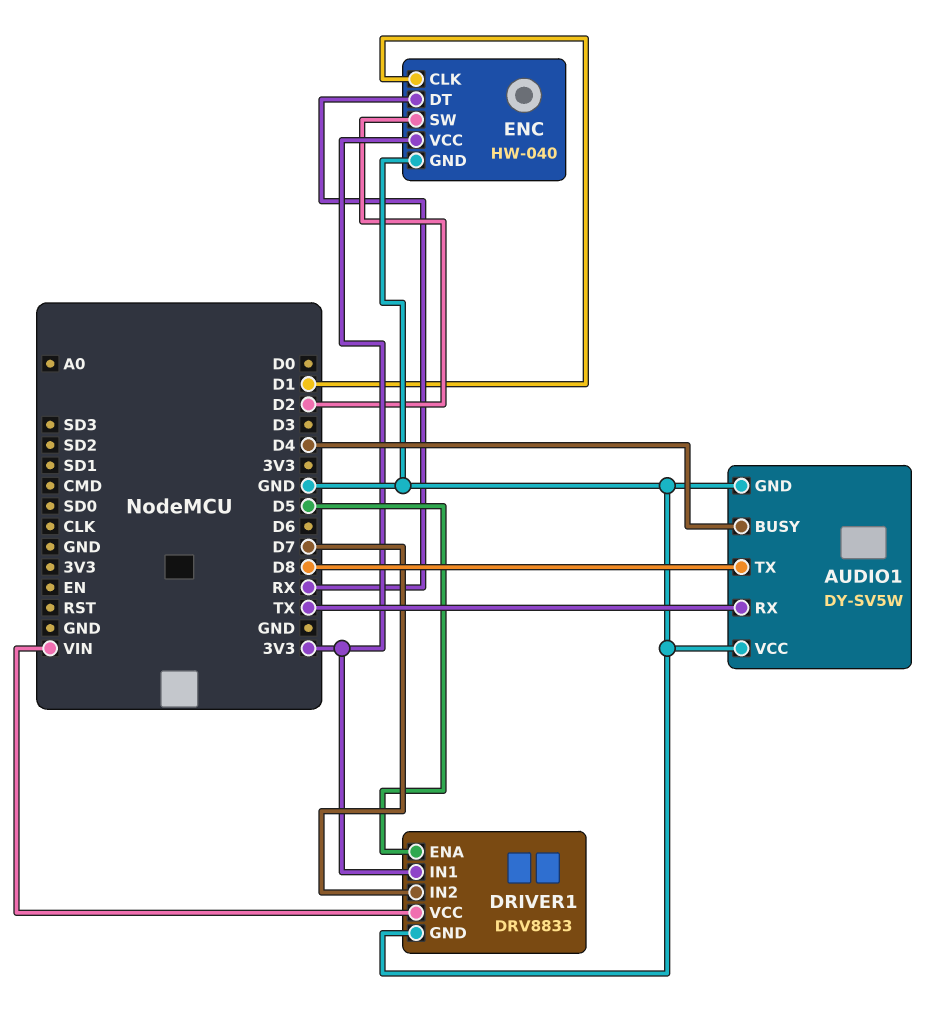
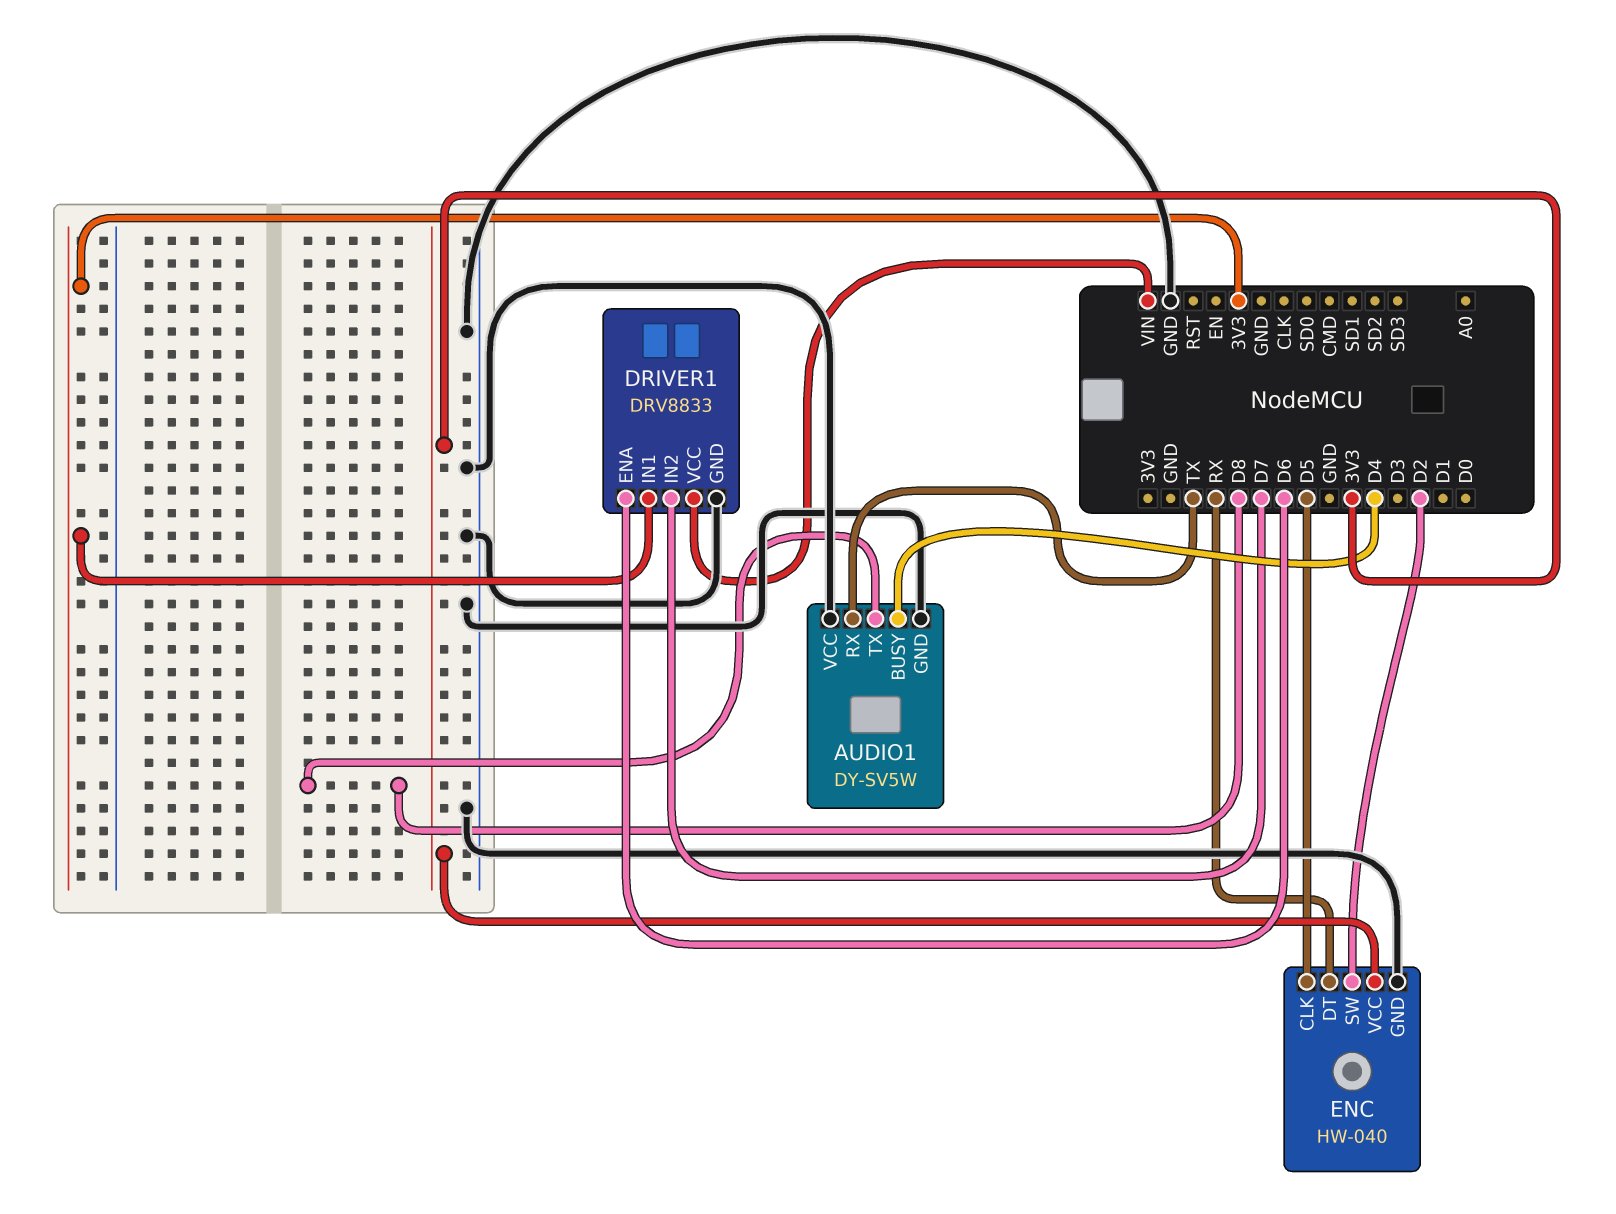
DRIVER1 pin ENA: D5 -> D6
ENC pin CLK: D1 -> D5

